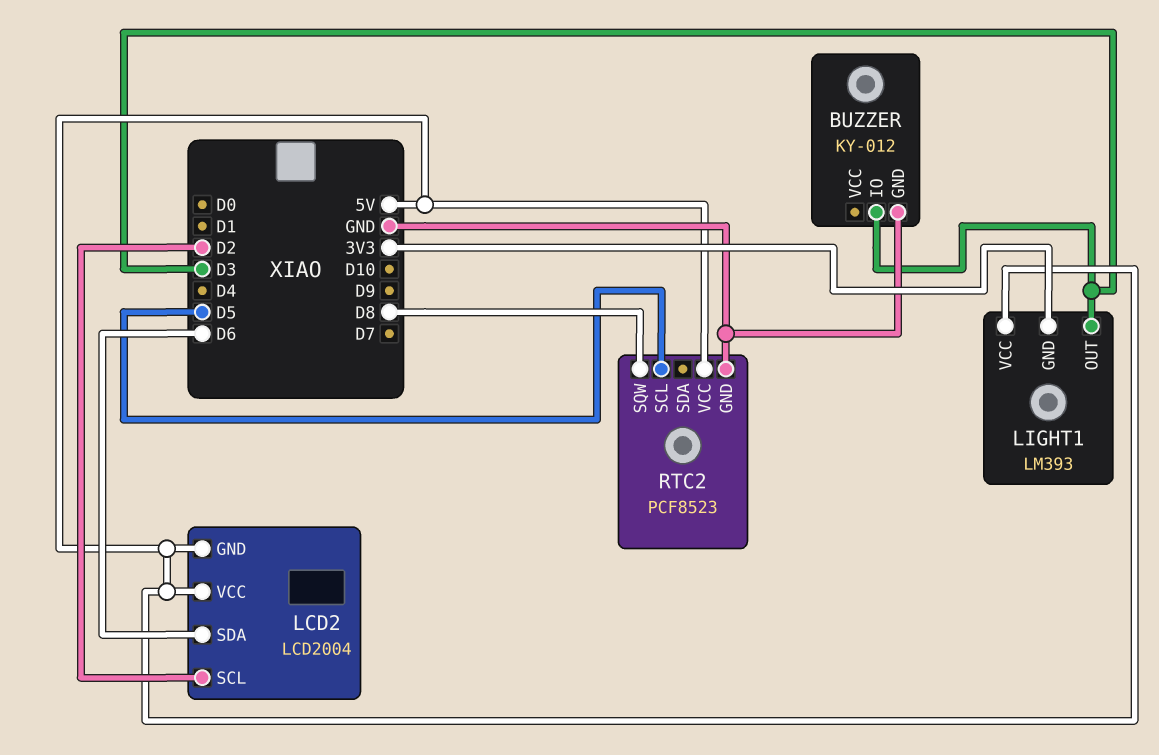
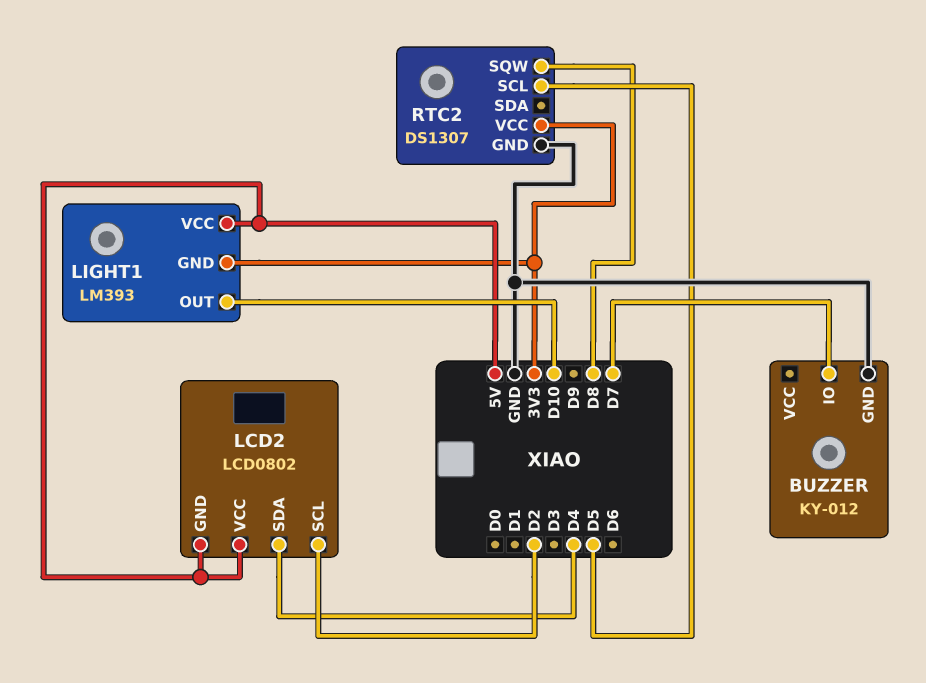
BUZZER pin IO: D3 -> D7
LCD2: LCD2004 -> LCD0802
LCD2 pin SDA: D6 -> D4
LIGHT1 pin OUT: D3 -> D10
RTC2: PCF8523 -> DS1307
RTC2 pin VCC: 5V -> 3V3

